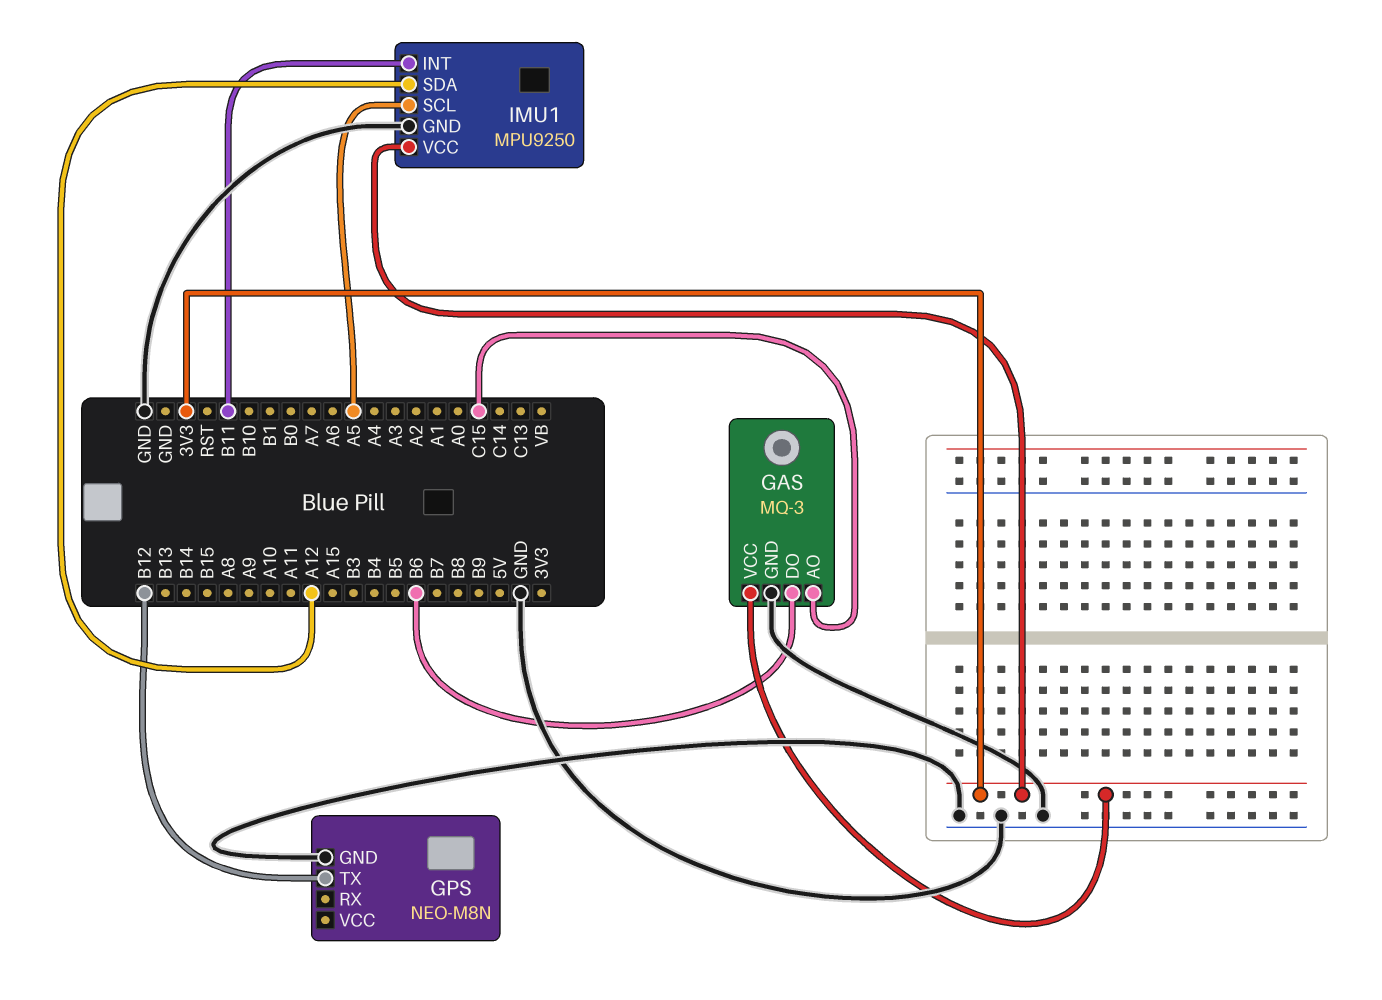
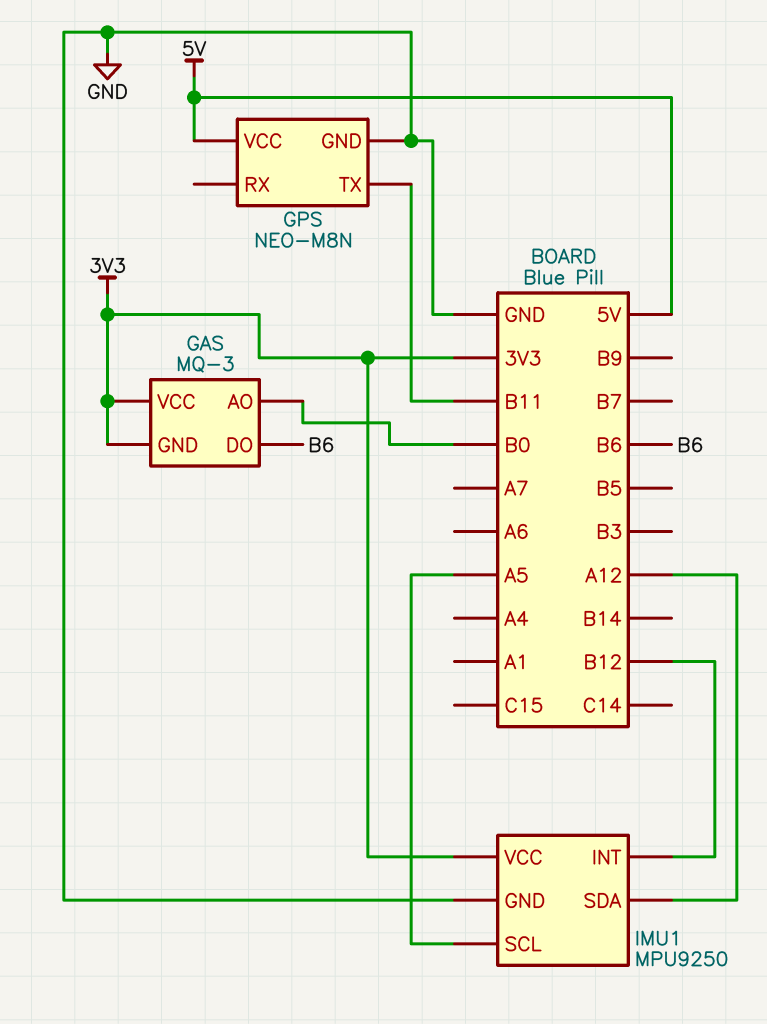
GAS pin AO: C15 -> B0
GAS pin GND: GND -> 3V3
GPS pin TX: B12 -> B11
GPS pin VCC: none -> 5V
IMU1 pin INT: B11 -> B12

